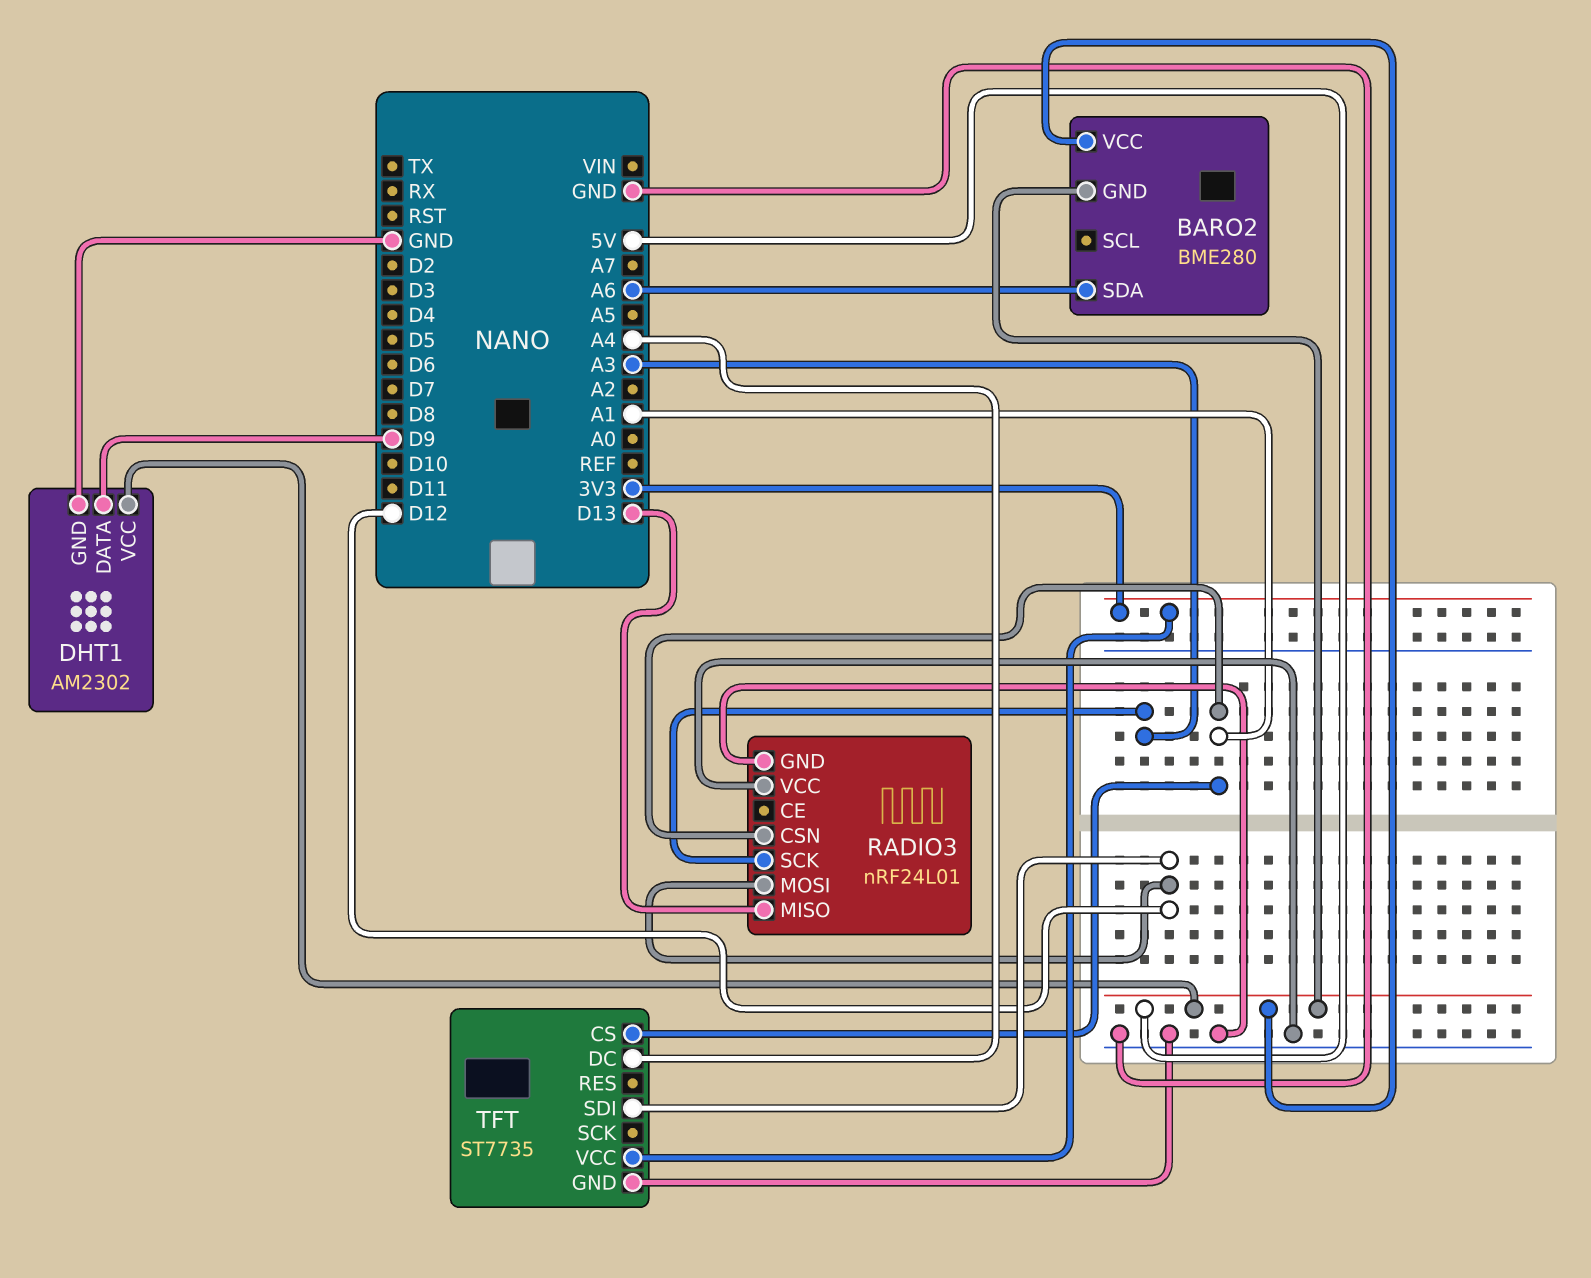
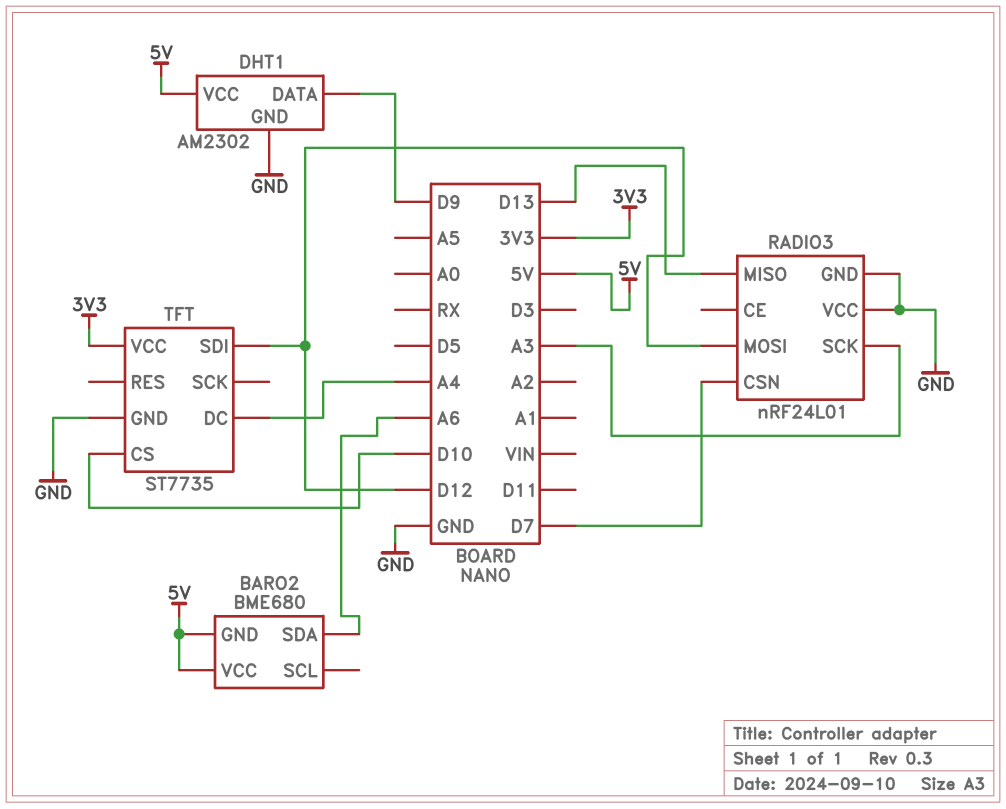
BARO2: BME280 -> BME680
RADIO3 pin CSN: A1 -> D7
TFT pin CS: A1 -> D10

